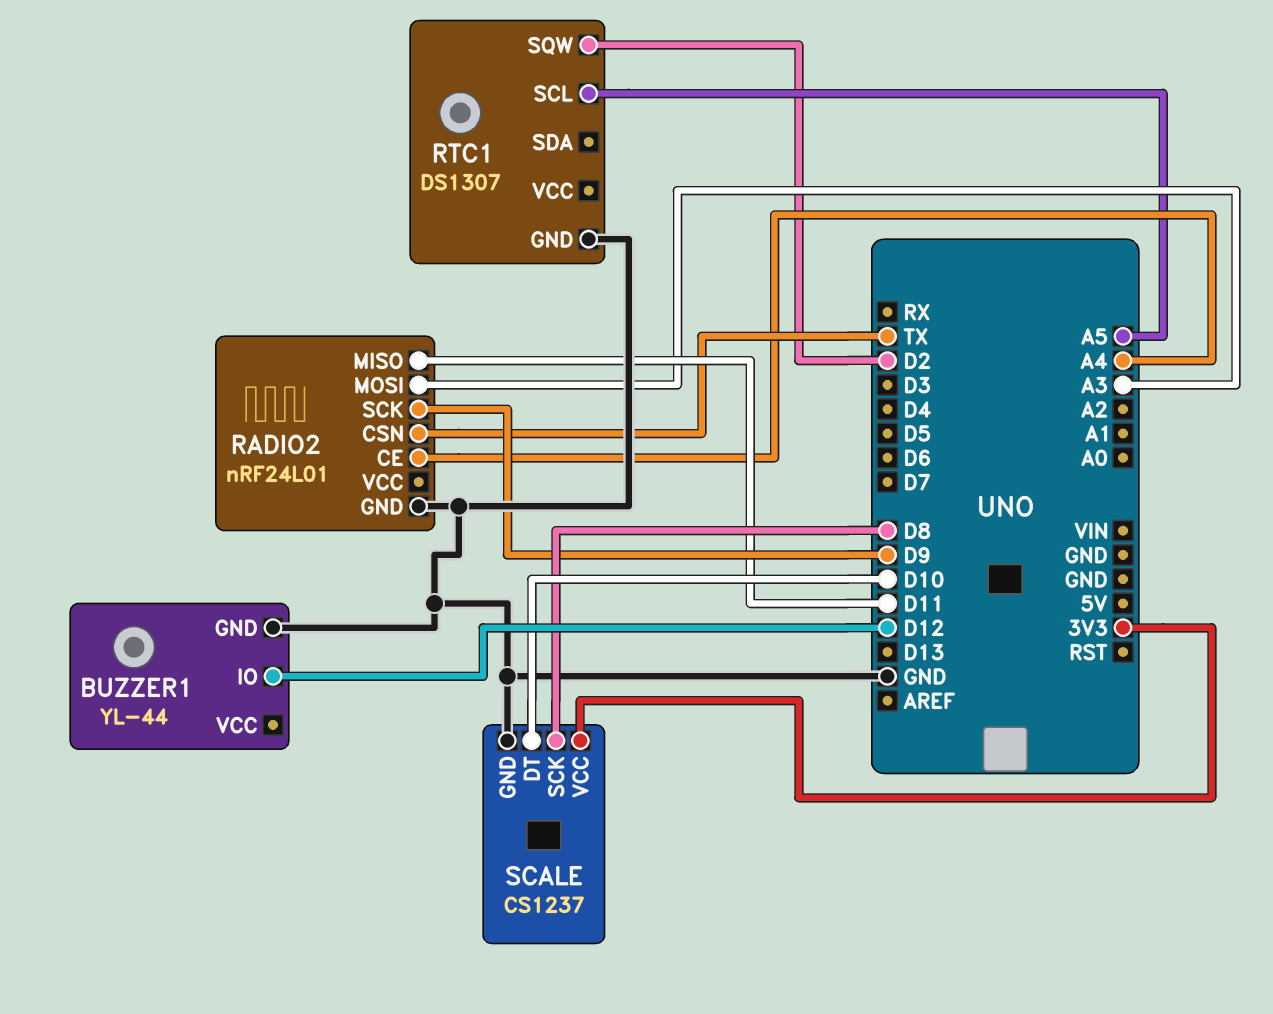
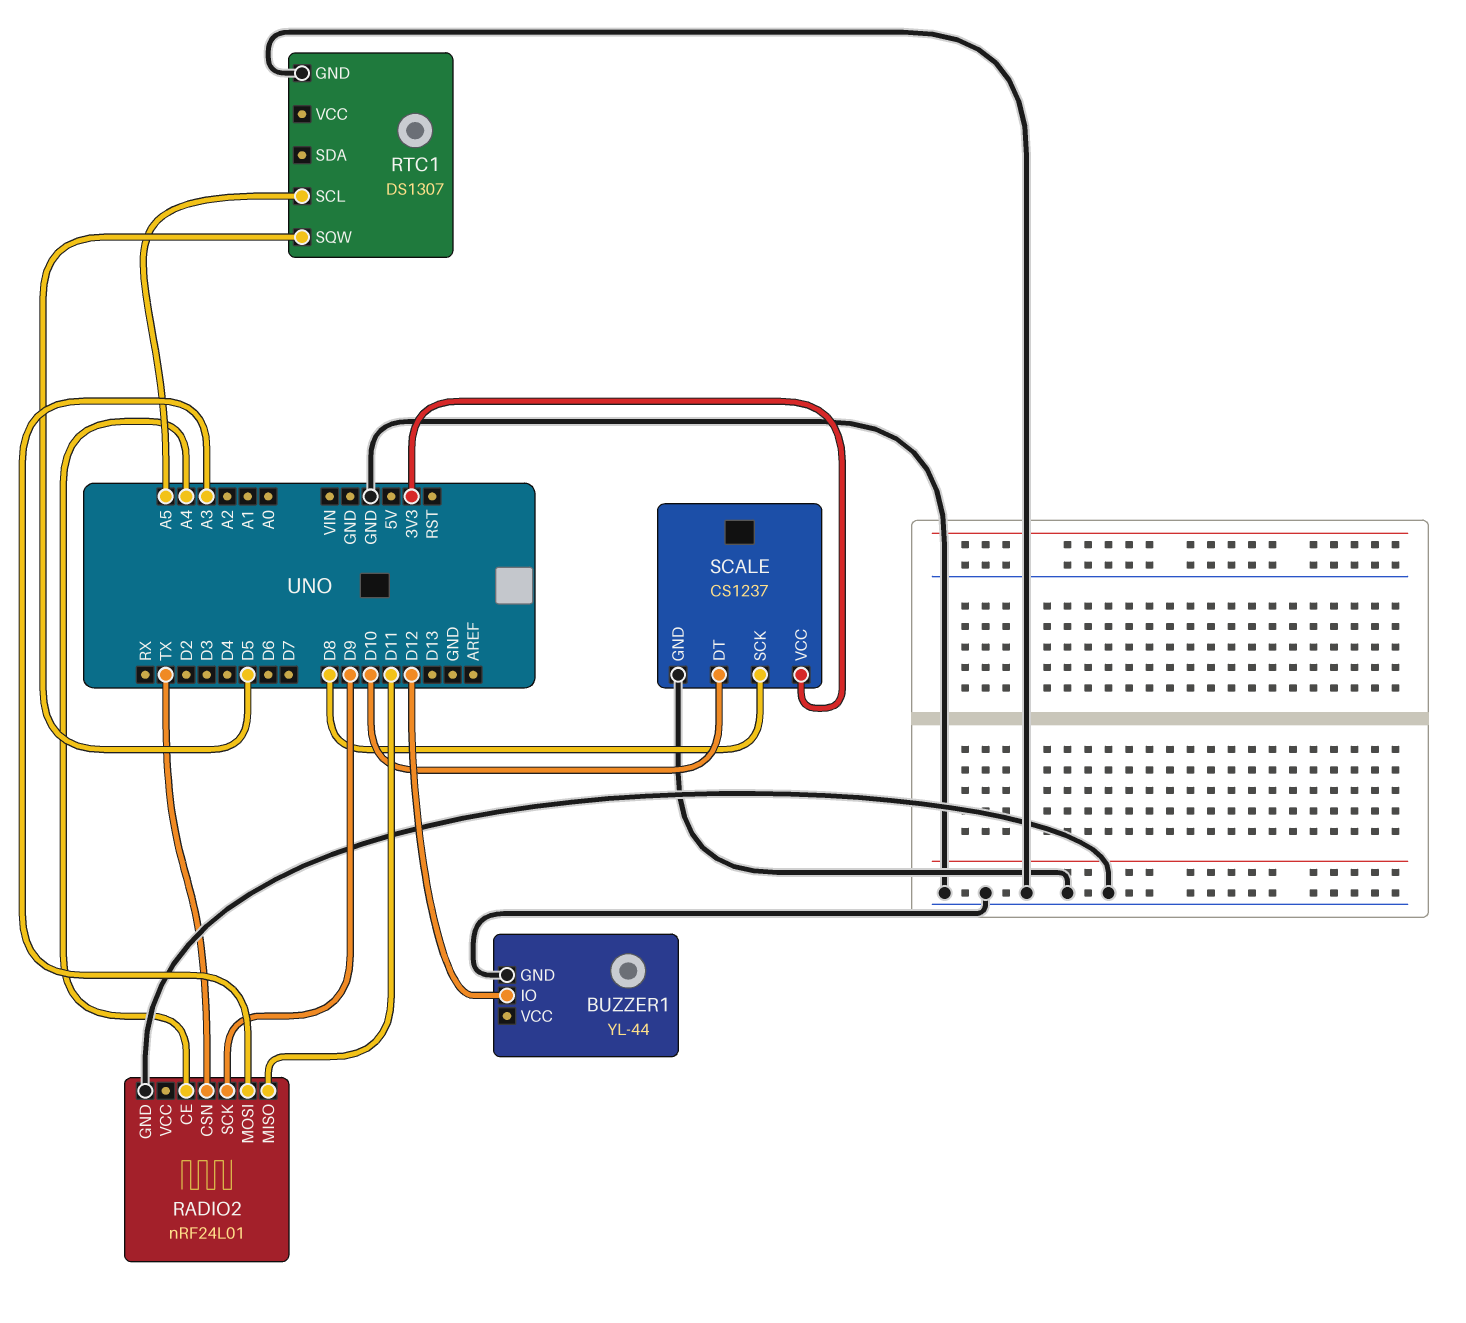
RTC1 pin SQW: D2 -> D5

